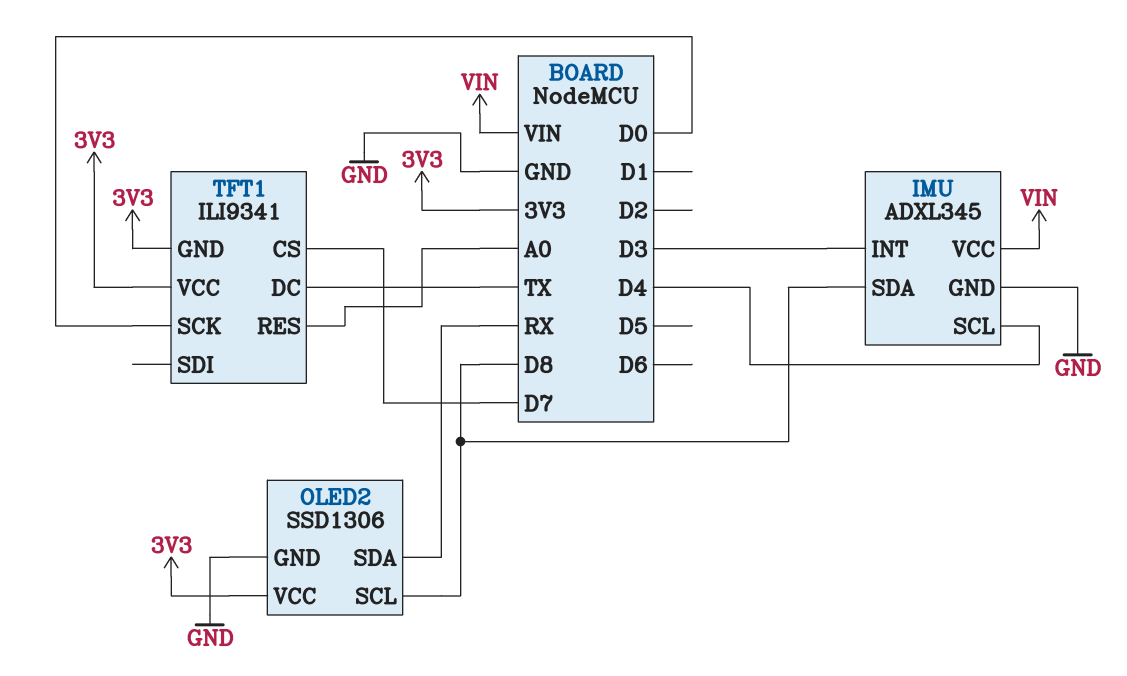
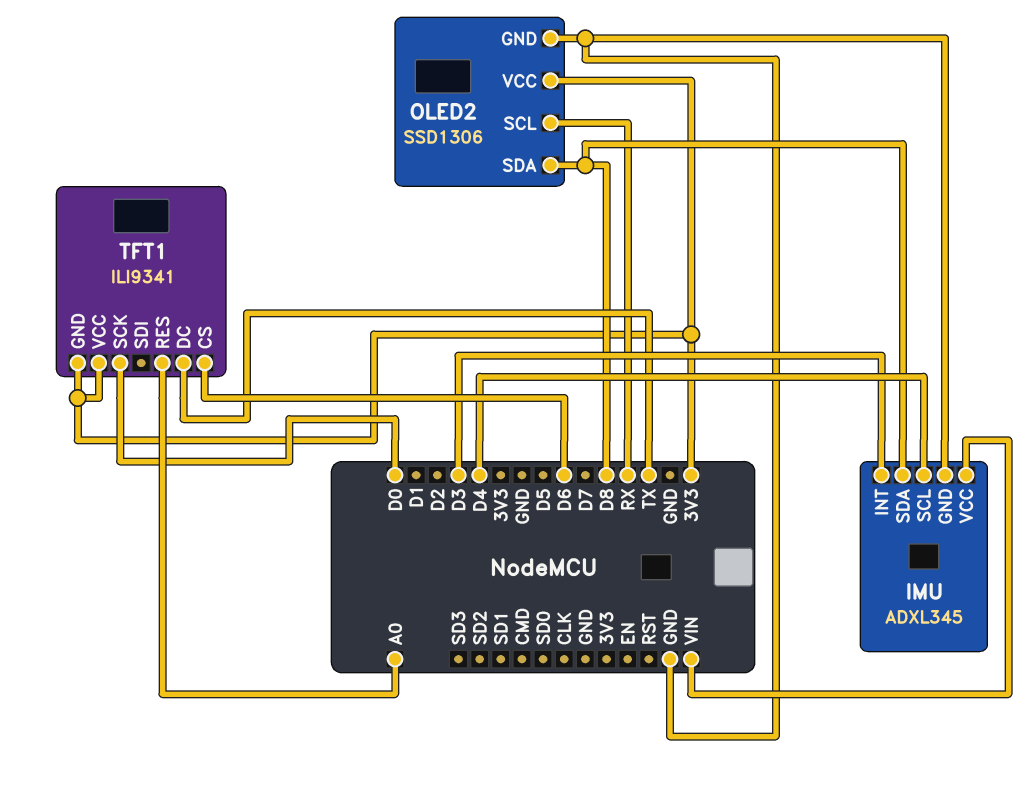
OLED2 pin SCL: D8 -> RX
OLED2 pin SDA: RX -> D8
TFT1 pin CS: D7 -> D6

